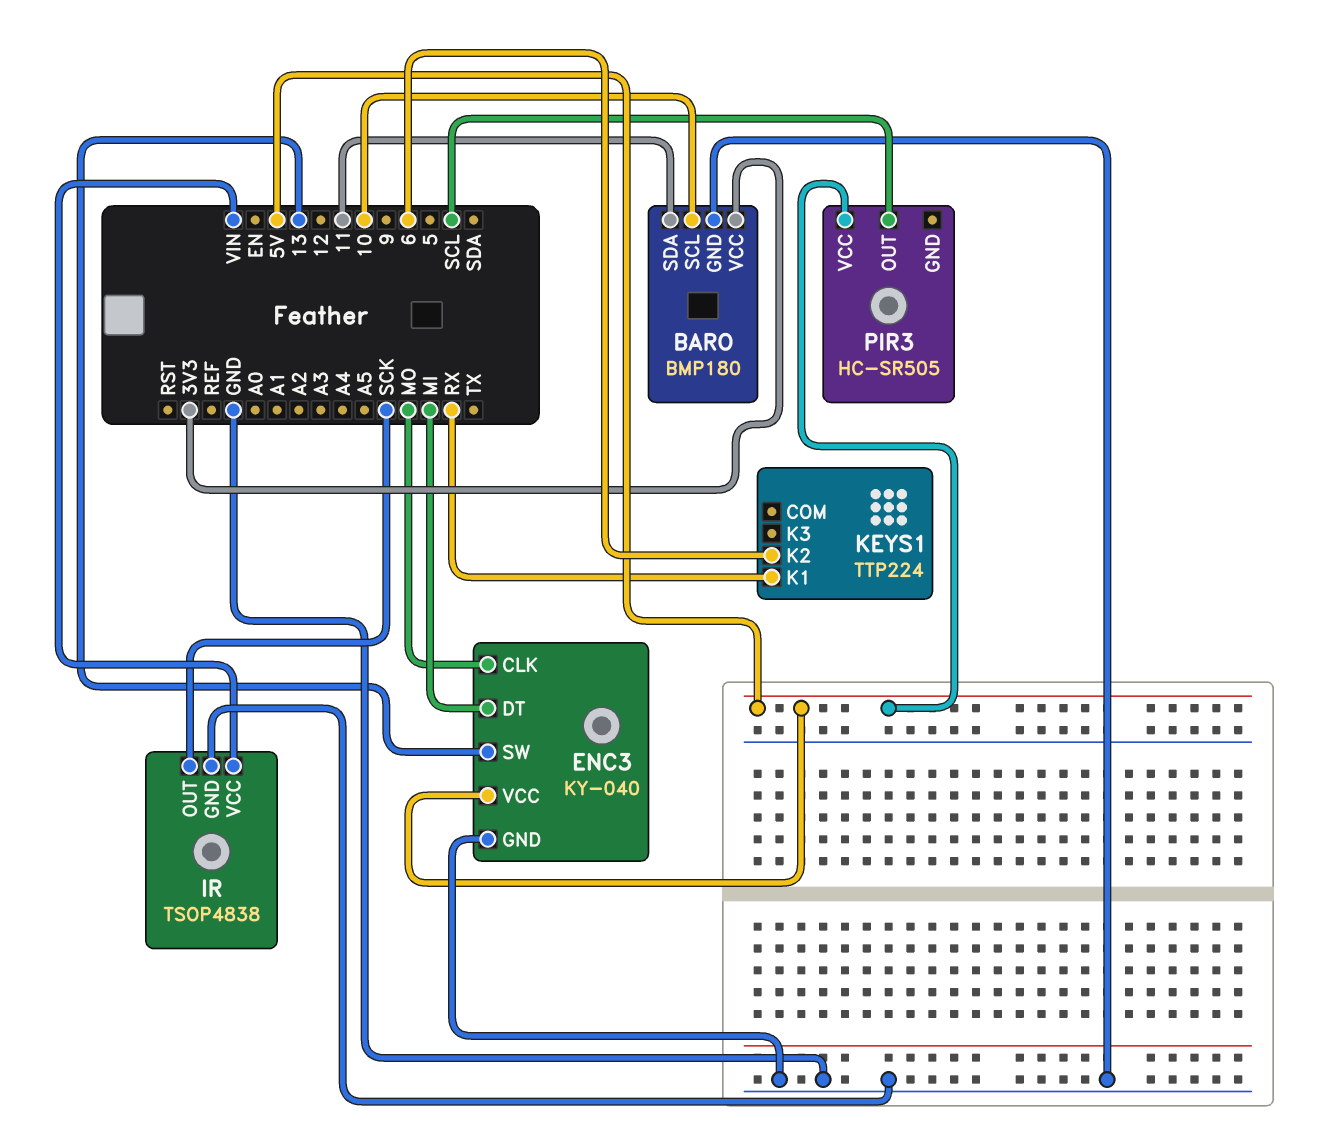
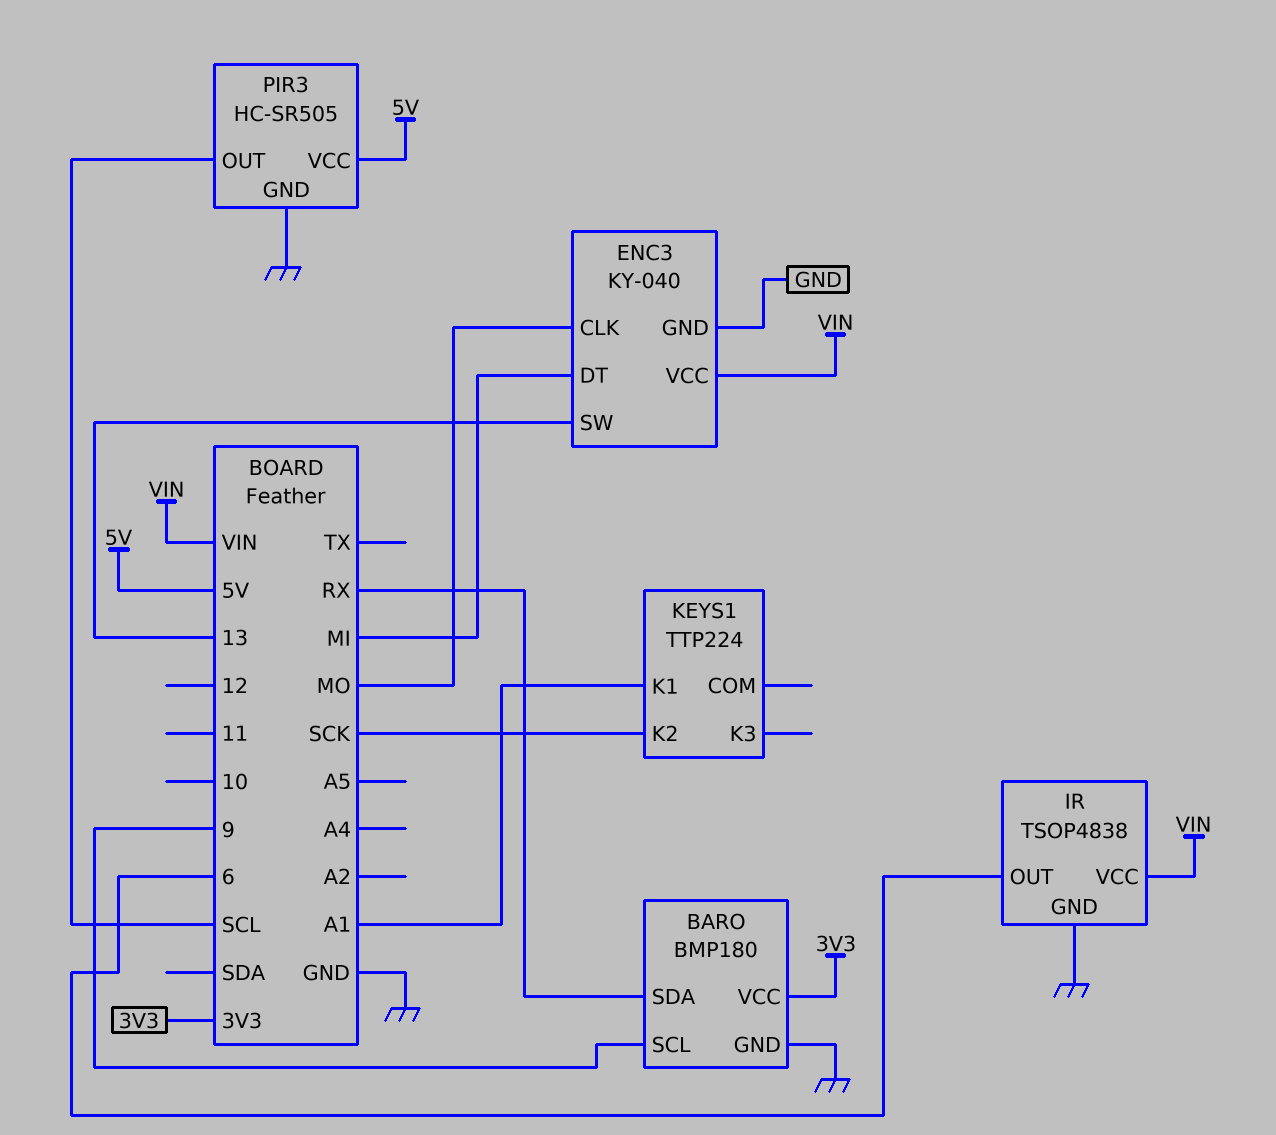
BARO pin SCL: 10 -> 9
BARO pin SDA: 11 -> RX
ENC3 pin VCC: 5V -> VIN
IR pin OUT: SCK -> 6
KEYS1 pin K1: RX -> A1
KEYS1 pin K2: 6 -> SCK
PIR3 pin GND: none -> GND

